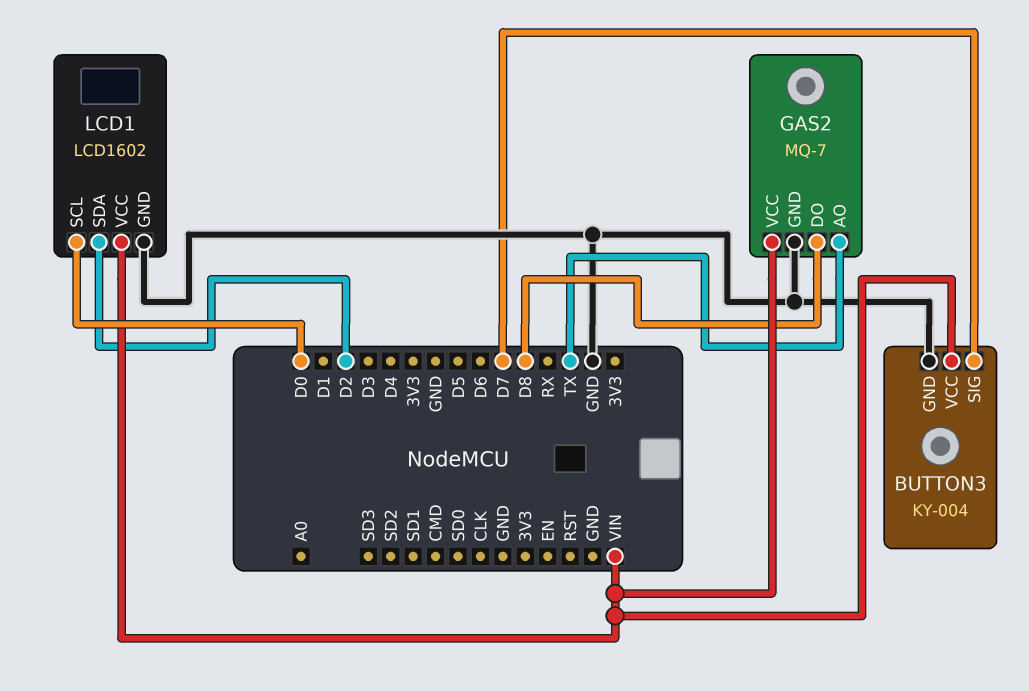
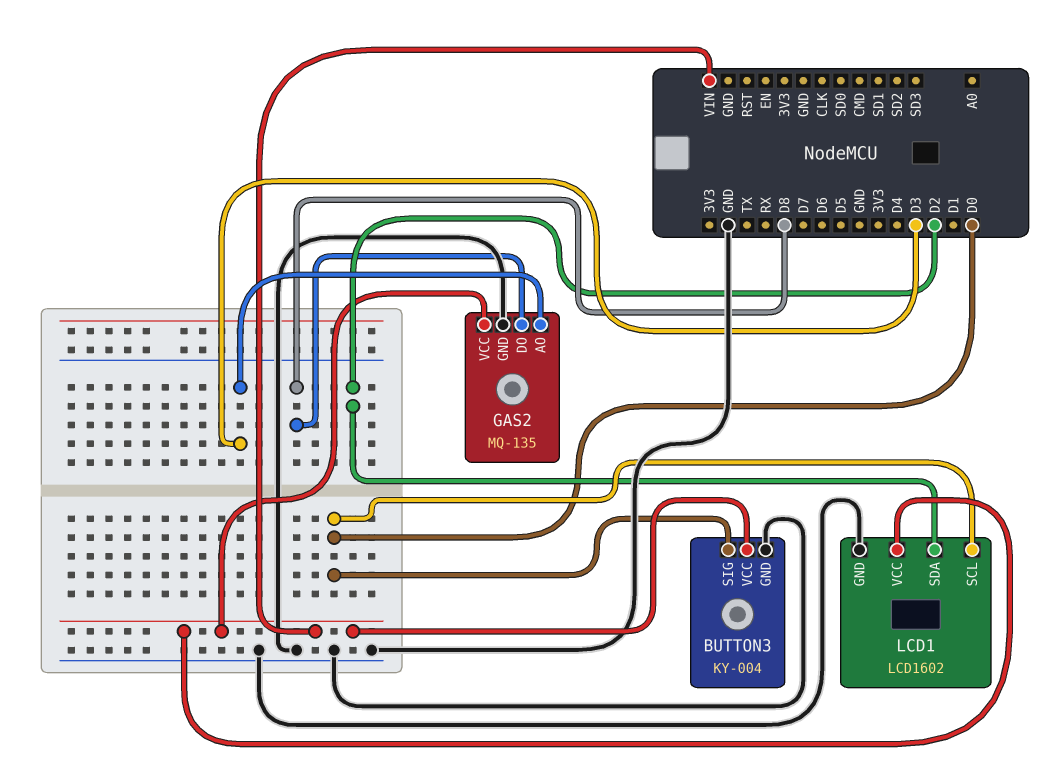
BUTTON3 pin SIG: D7 -> D0
GAS2: MQ-7 -> MQ-135
GAS2 pin AO: TX -> D3

